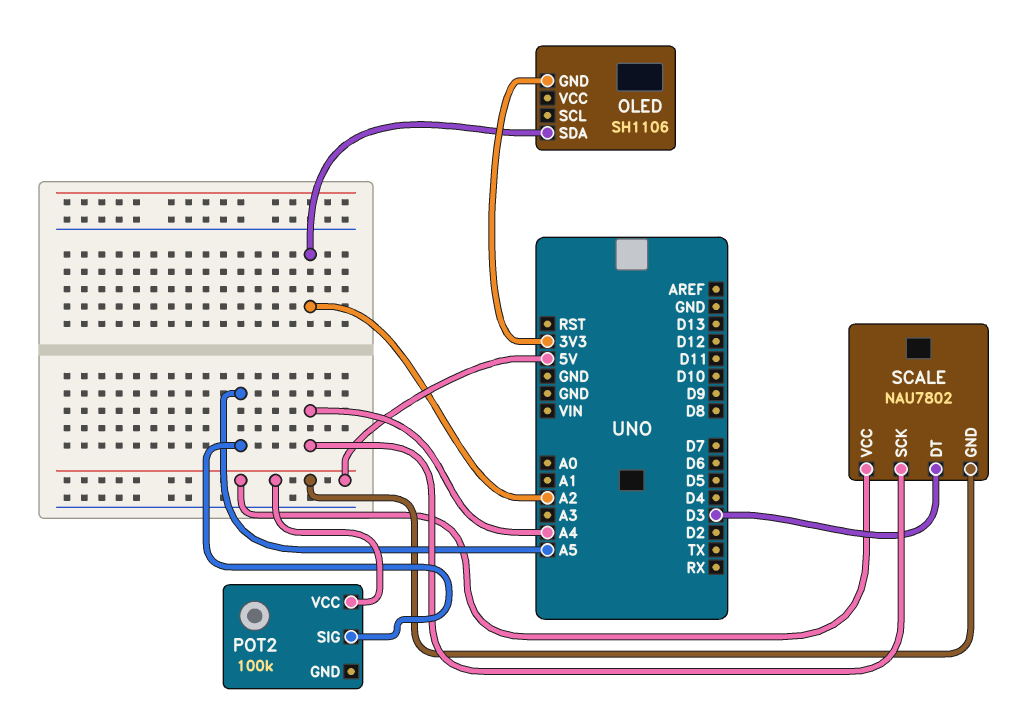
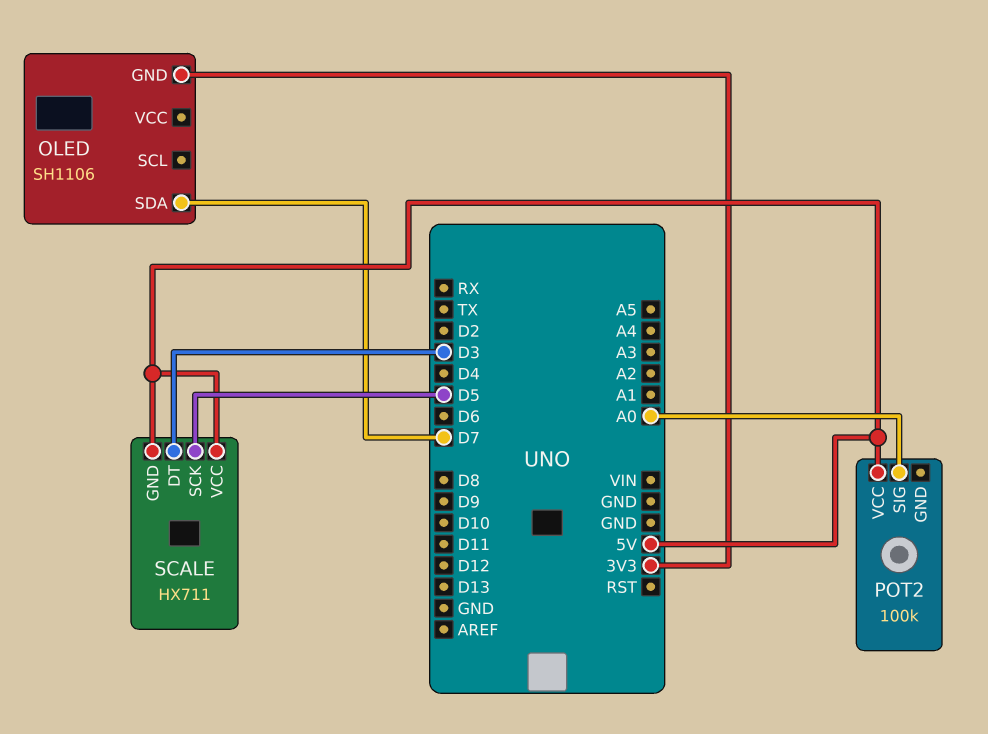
OLED pin SDA: A2 -> D7
POT2 pin SIG: A5 -> A0
SCALE: NAU7802 -> HX711
SCALE pin SCK: A4 -> D5

